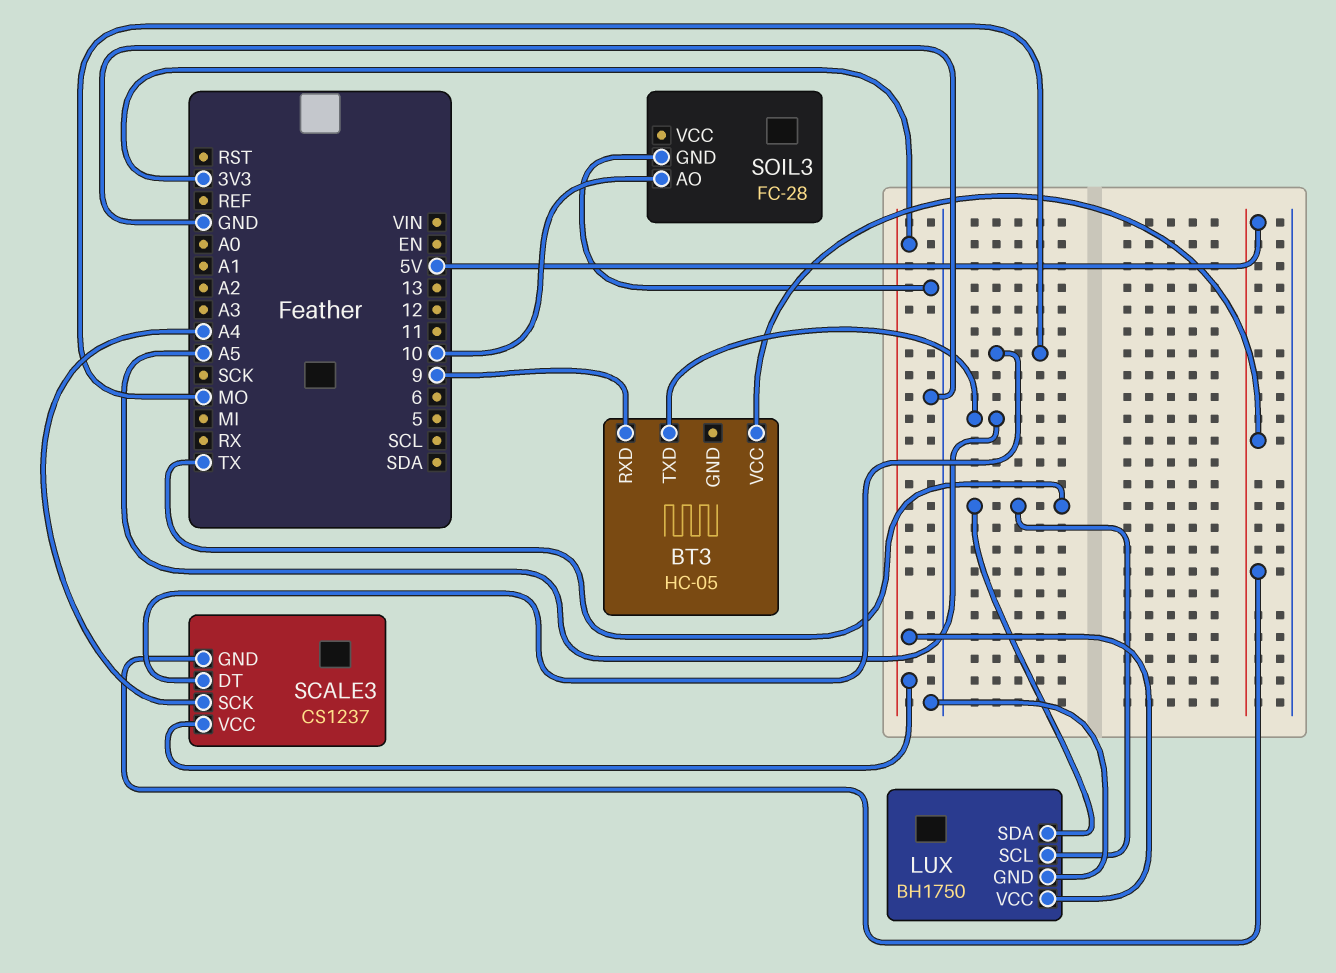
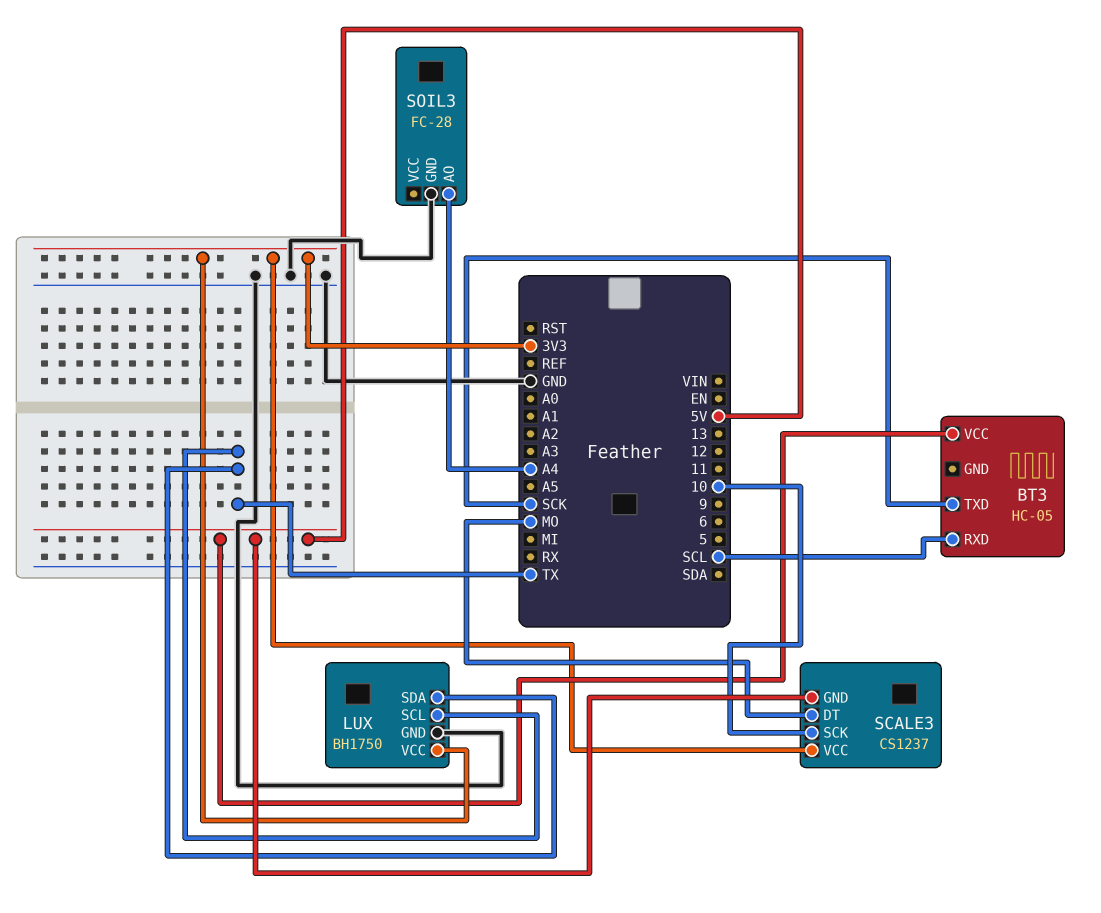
BT3 pin RXD: 9 -> SCL
BT3 pin TXD: A5 -> SCK
SCALE3 pin SCK: A4 -> 10
SOIL3 pin AO: 10 -> A4

